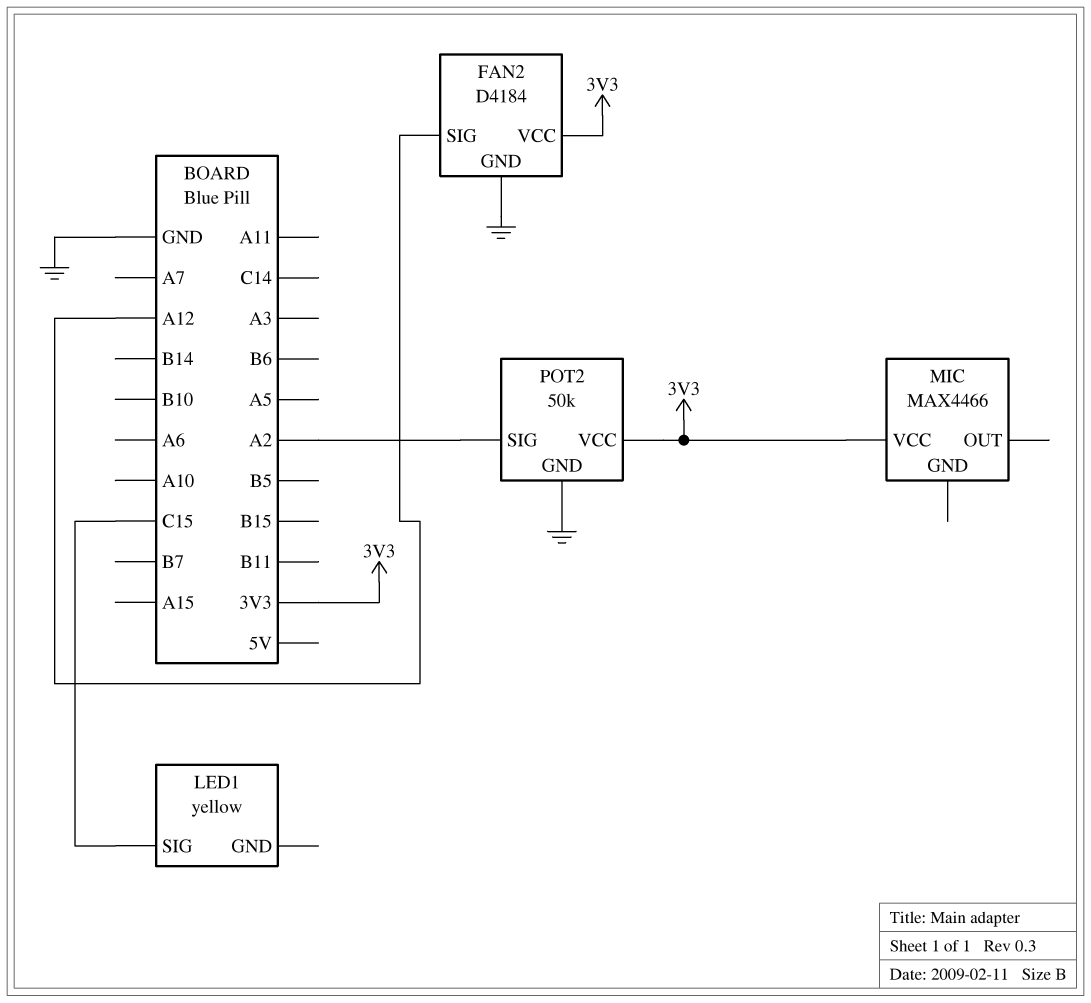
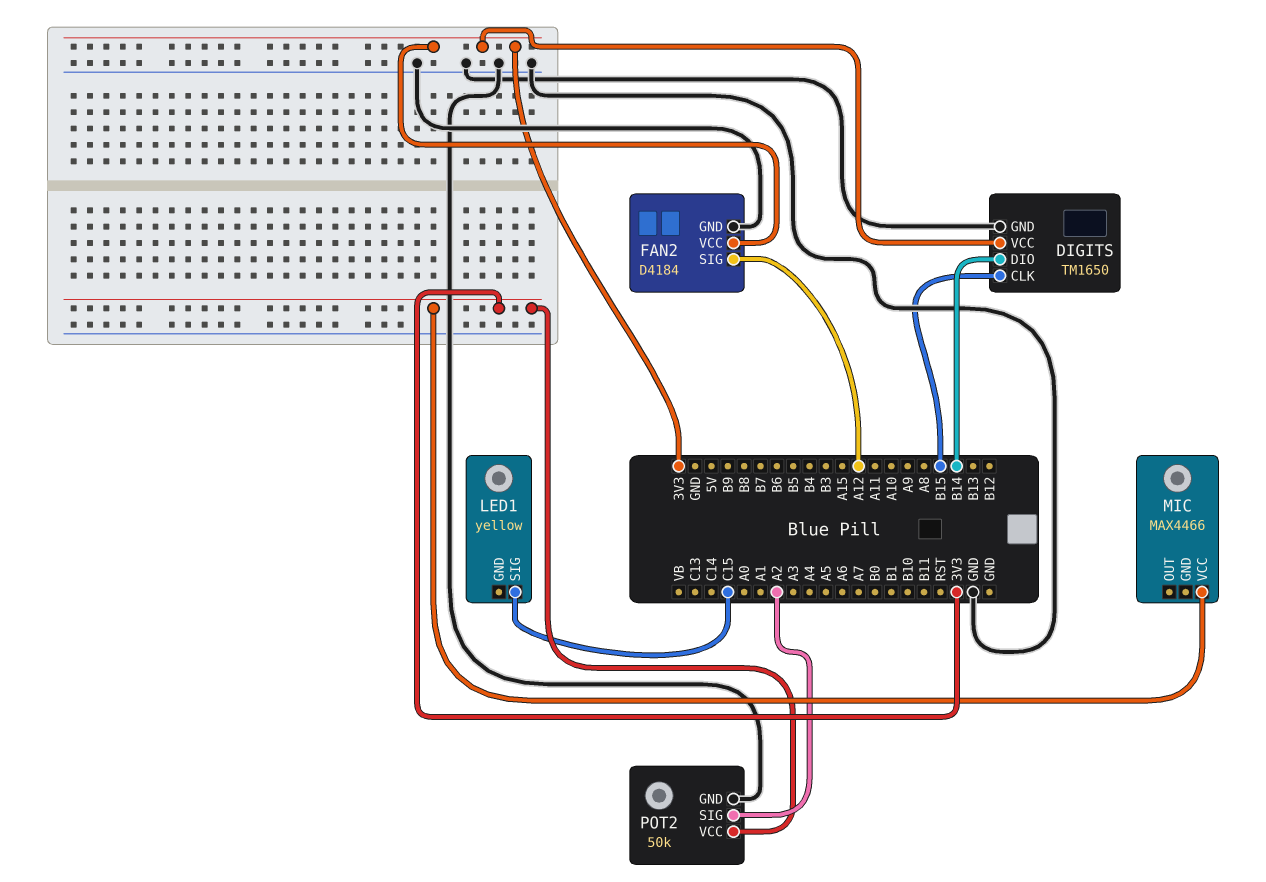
DIGITS: none -> TM1650
DIGITS pin CLK: none -> B15
DIGITS pin DIO: none -> B14
DIGITS pin GND: none -> GND
DIGITS pin VCC: none -> 3V3

